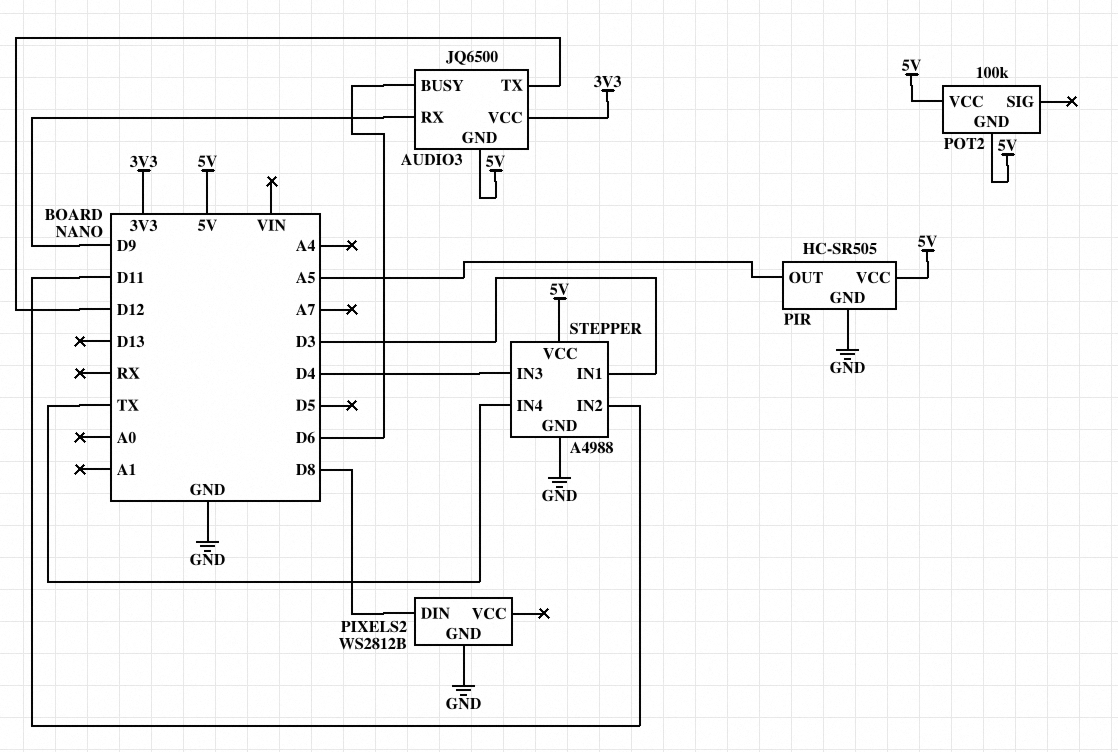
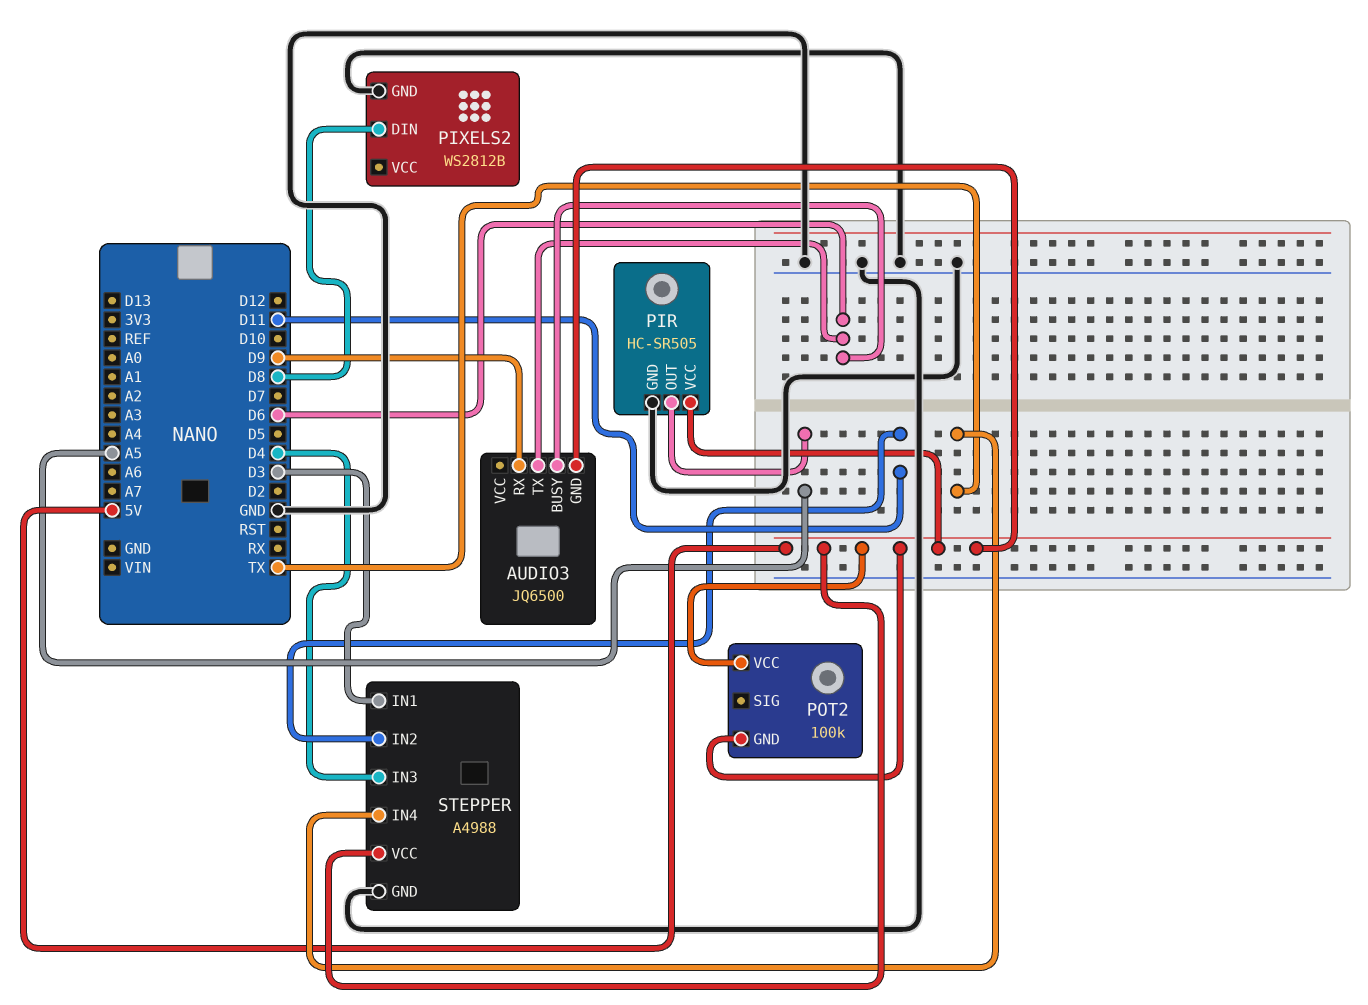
AUDIO3 pin TX: D12 -> D6
AUDIO3 pin VCC: 3V3 -> none

